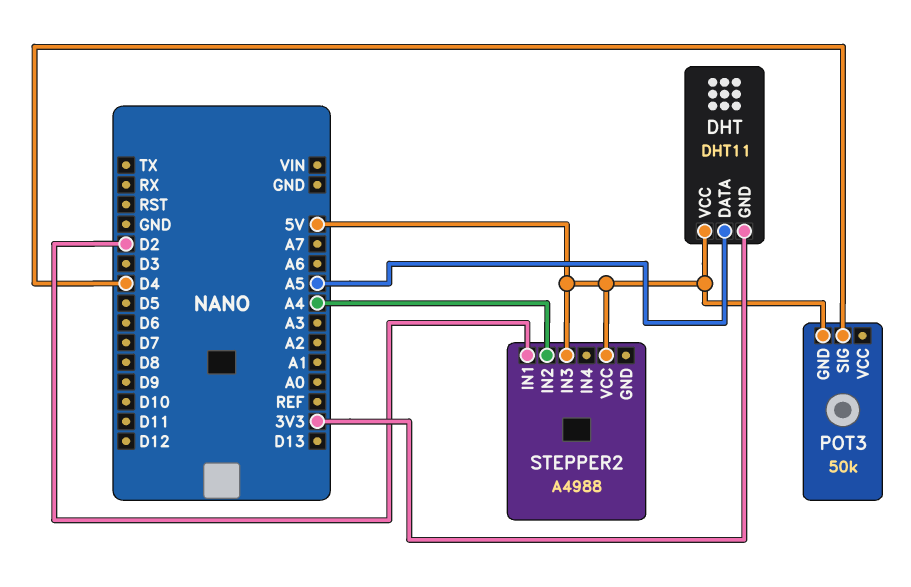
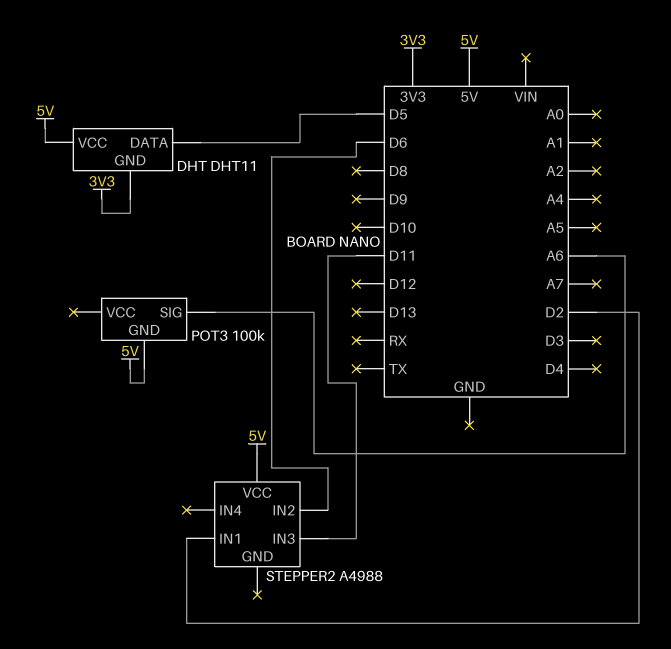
DHT pin DATA: A5 -> D5
POT3: 50k -> 100k
POT3 pin SIG: D4 -> A6
STEPPER2 pin IN2: A4 -> D6
STEPPER2 pin IN3: 5V -> D11

